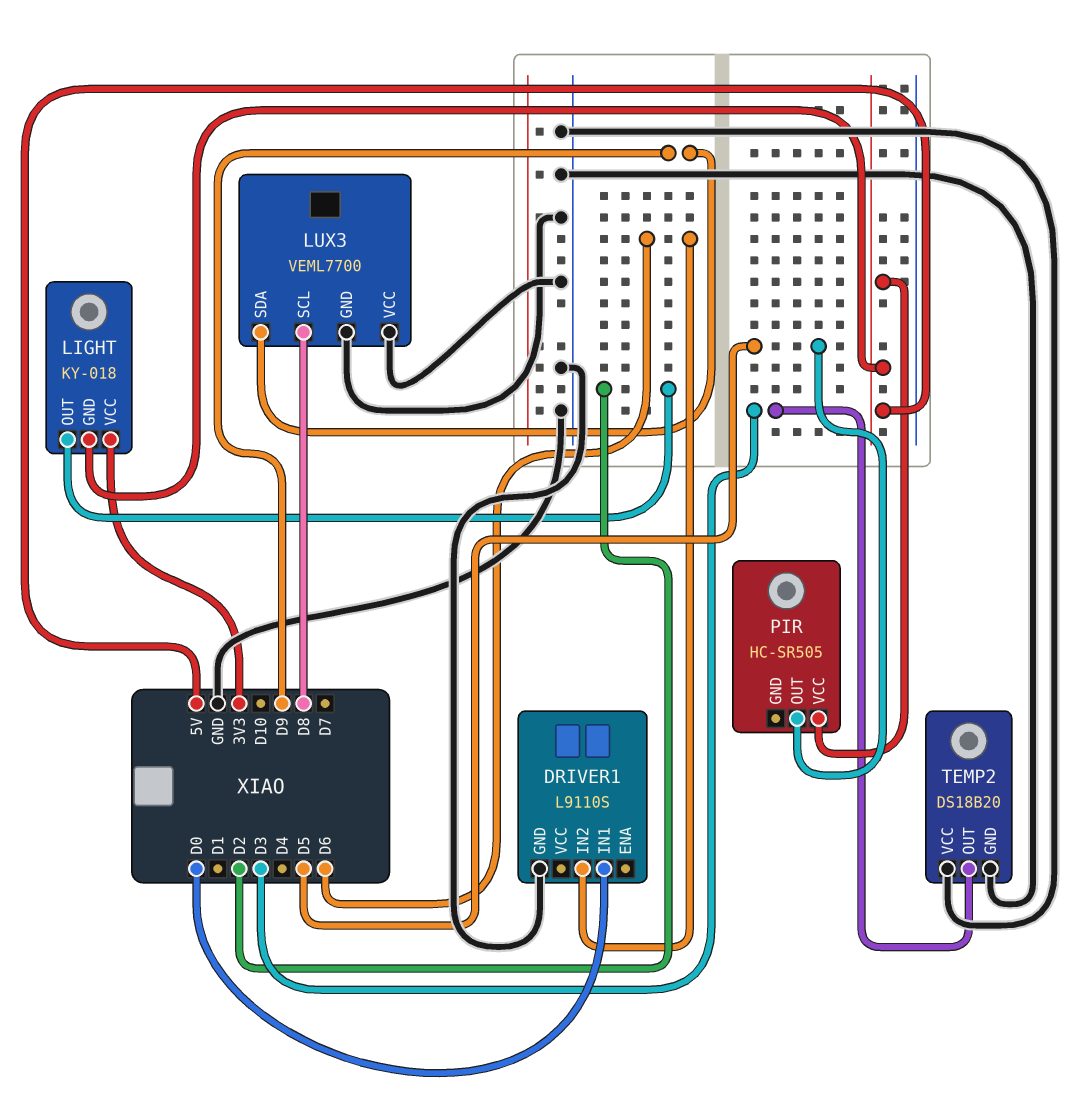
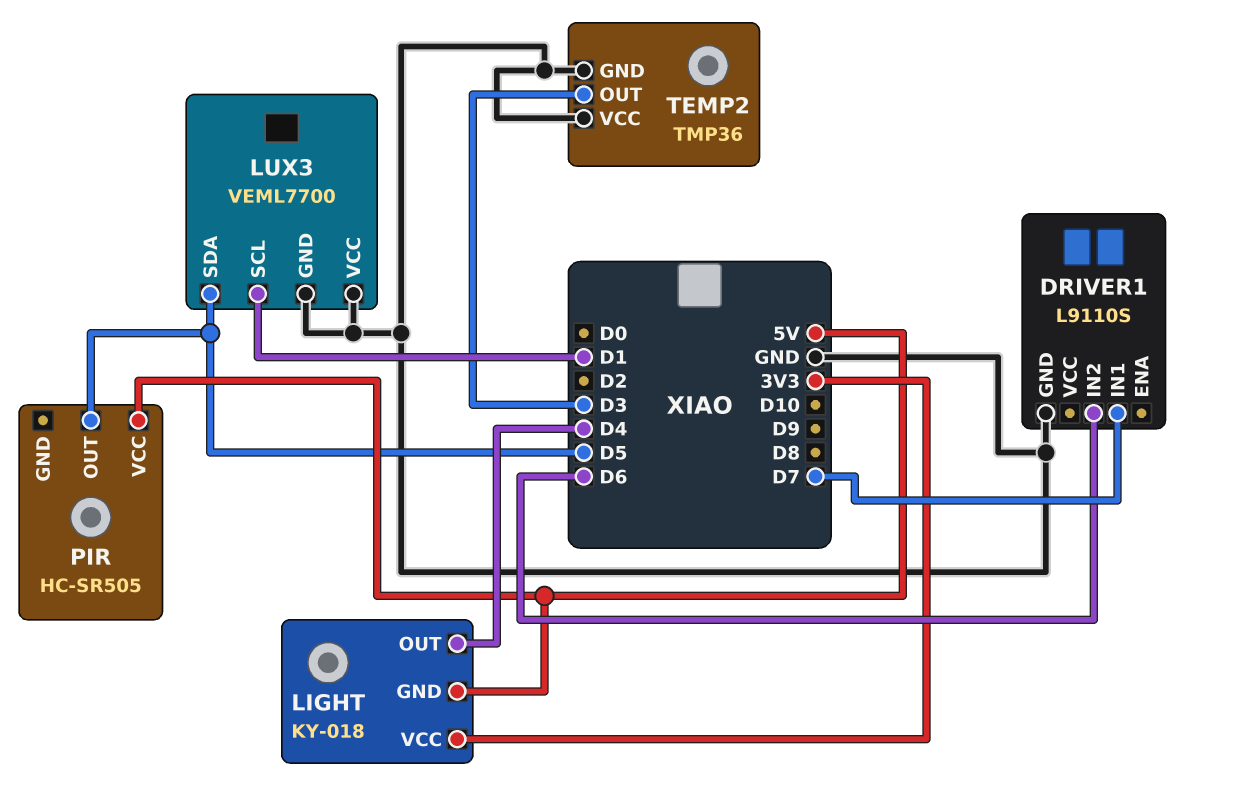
DRIVER1 pin IN1: D0 -> D7
LIGHT pin OUT: D2 -> D4
LUX3 pin SCL: D8 -> D1
LUX3 pin SDA: D9 -> D5
TEMP2: DS18B20 -> TMP36

